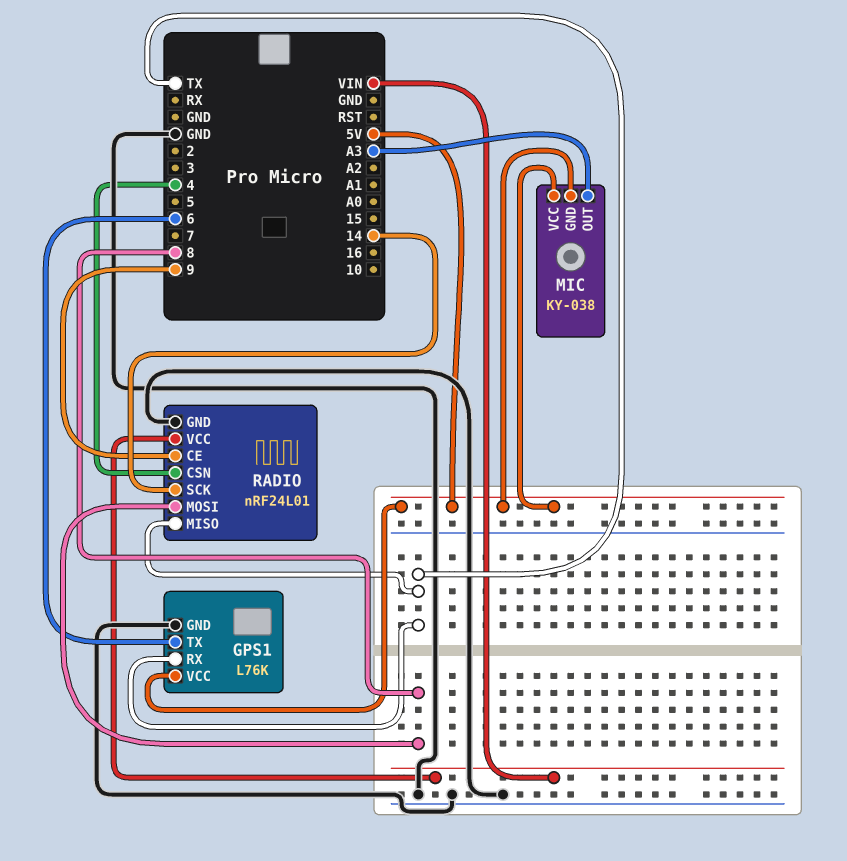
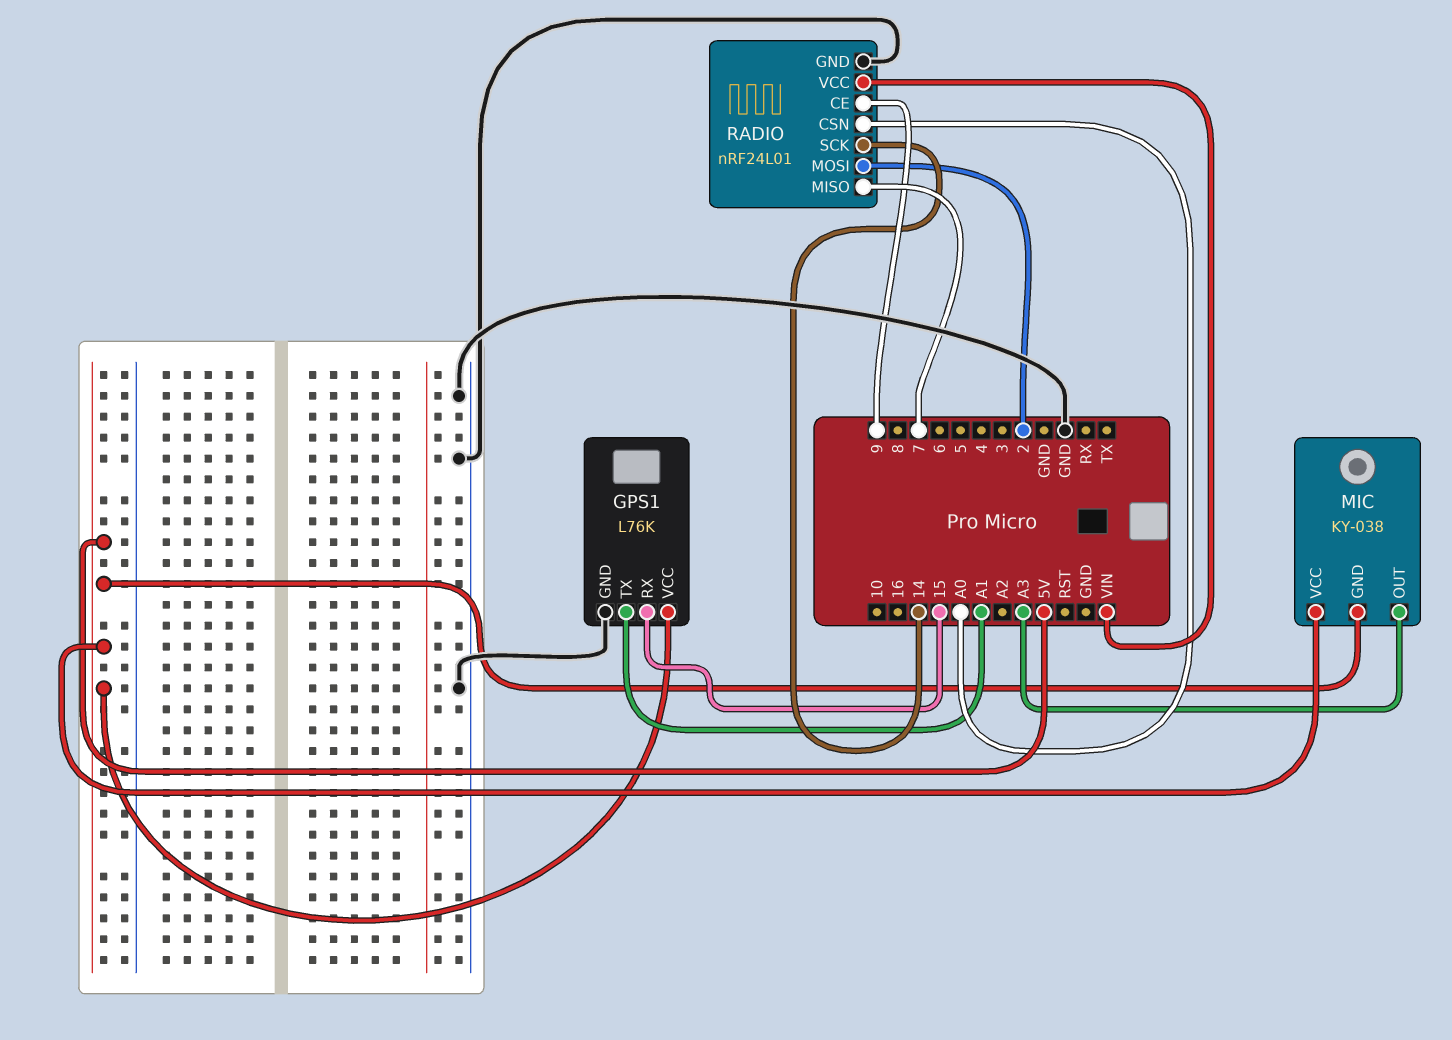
GPS1 pin RX: TX -> 15
GPS1 pin TX: 6 -> A1
RADIO pin CSN: 4 -> A0
RADIO pin MISO: TX -> 7
RADIO pin MOSI: 8 -> 2

